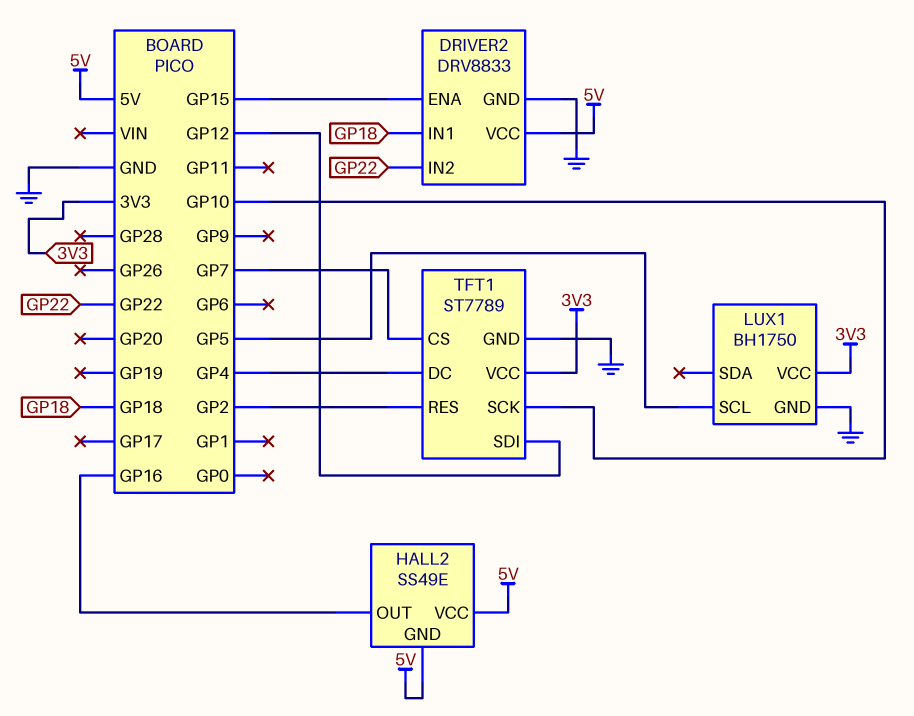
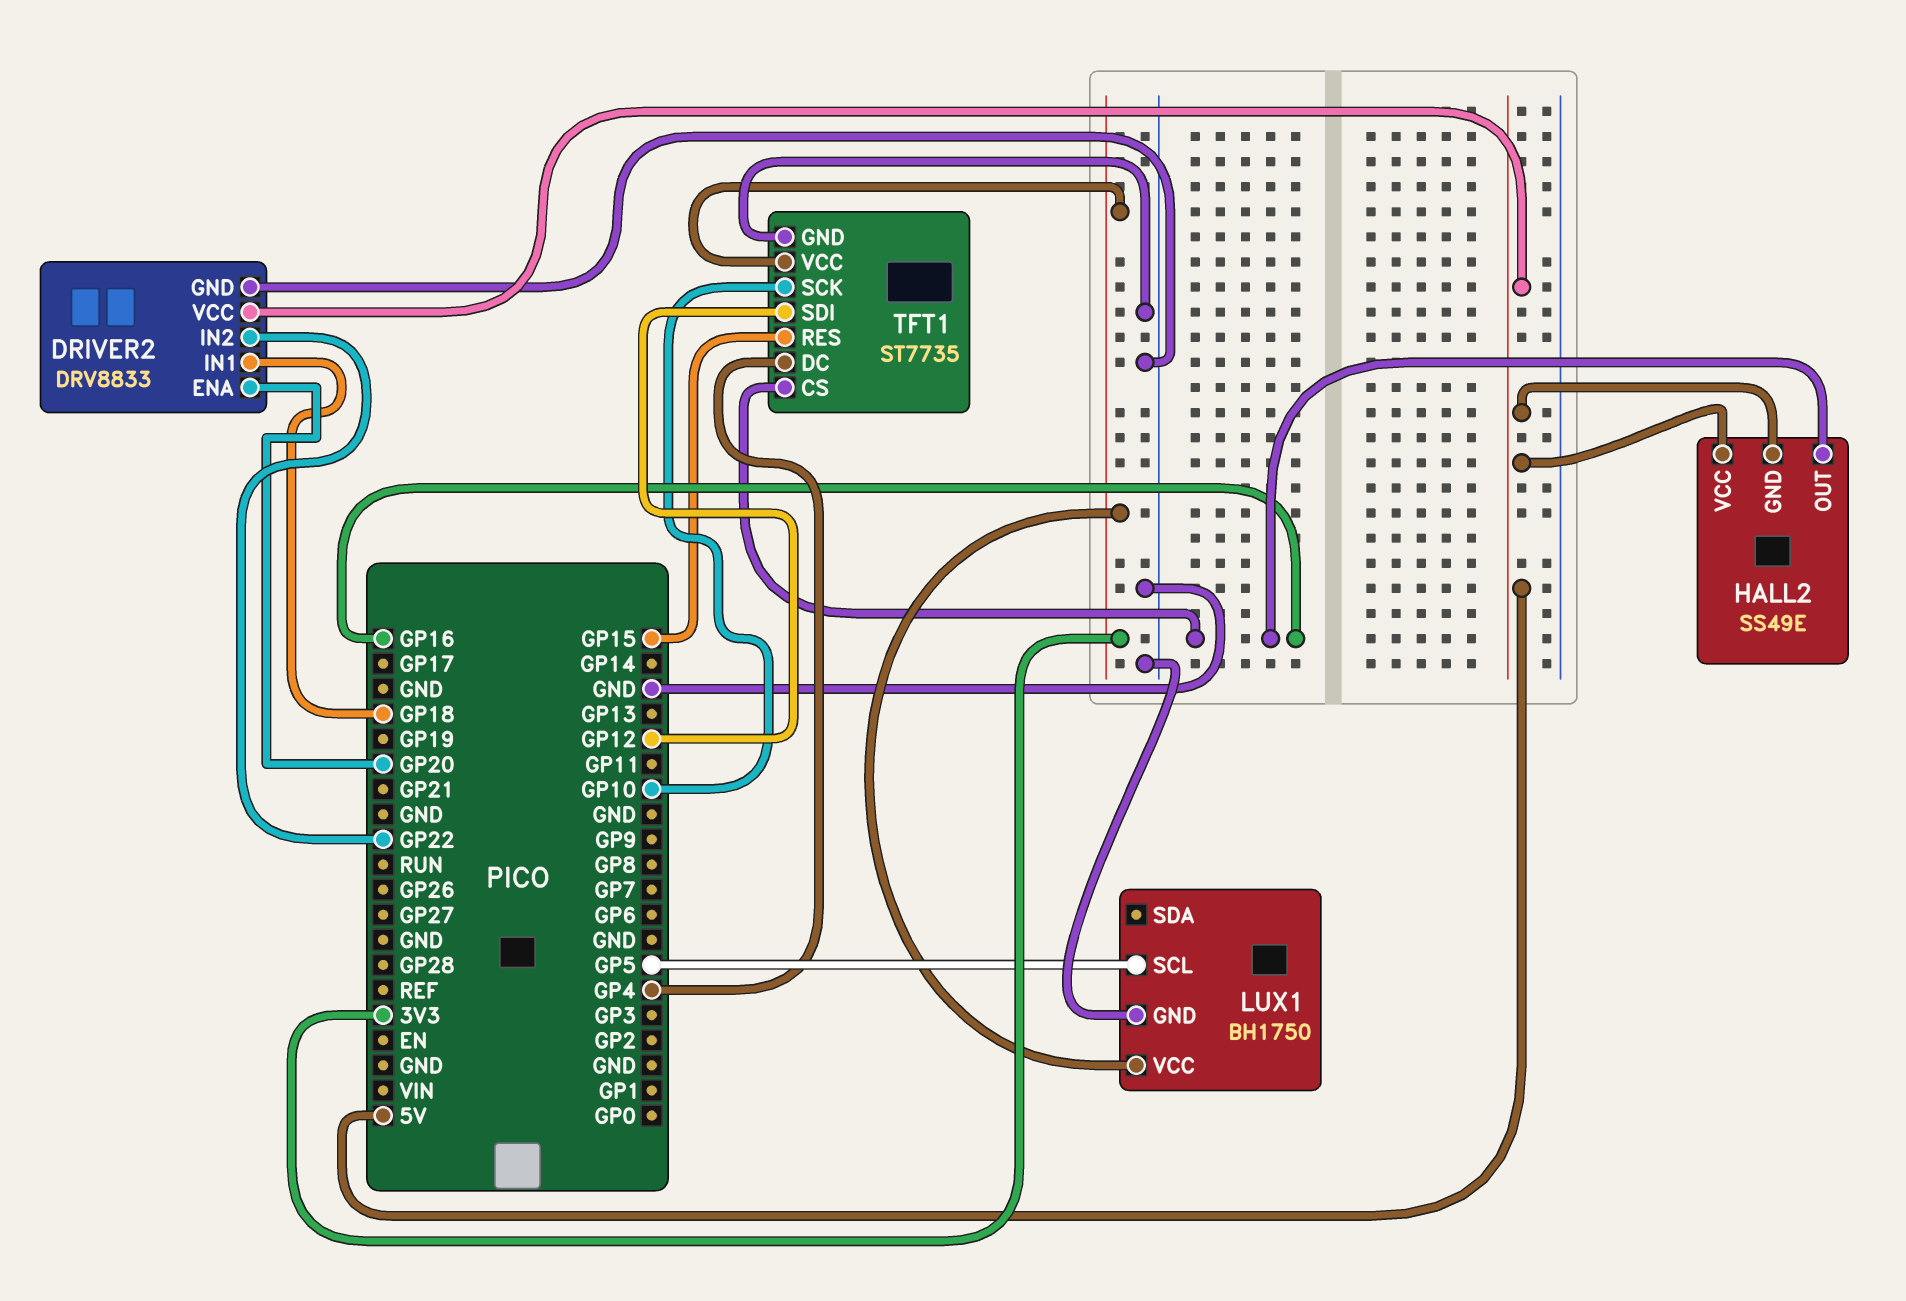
DRIVER2 pin ENA: GP15 -> GP20
TFT1: ST7789 -> ST7735
TFT1 pin CS: GP7 -> GP16
TFT1 pin RES: GP2 -> GP15

